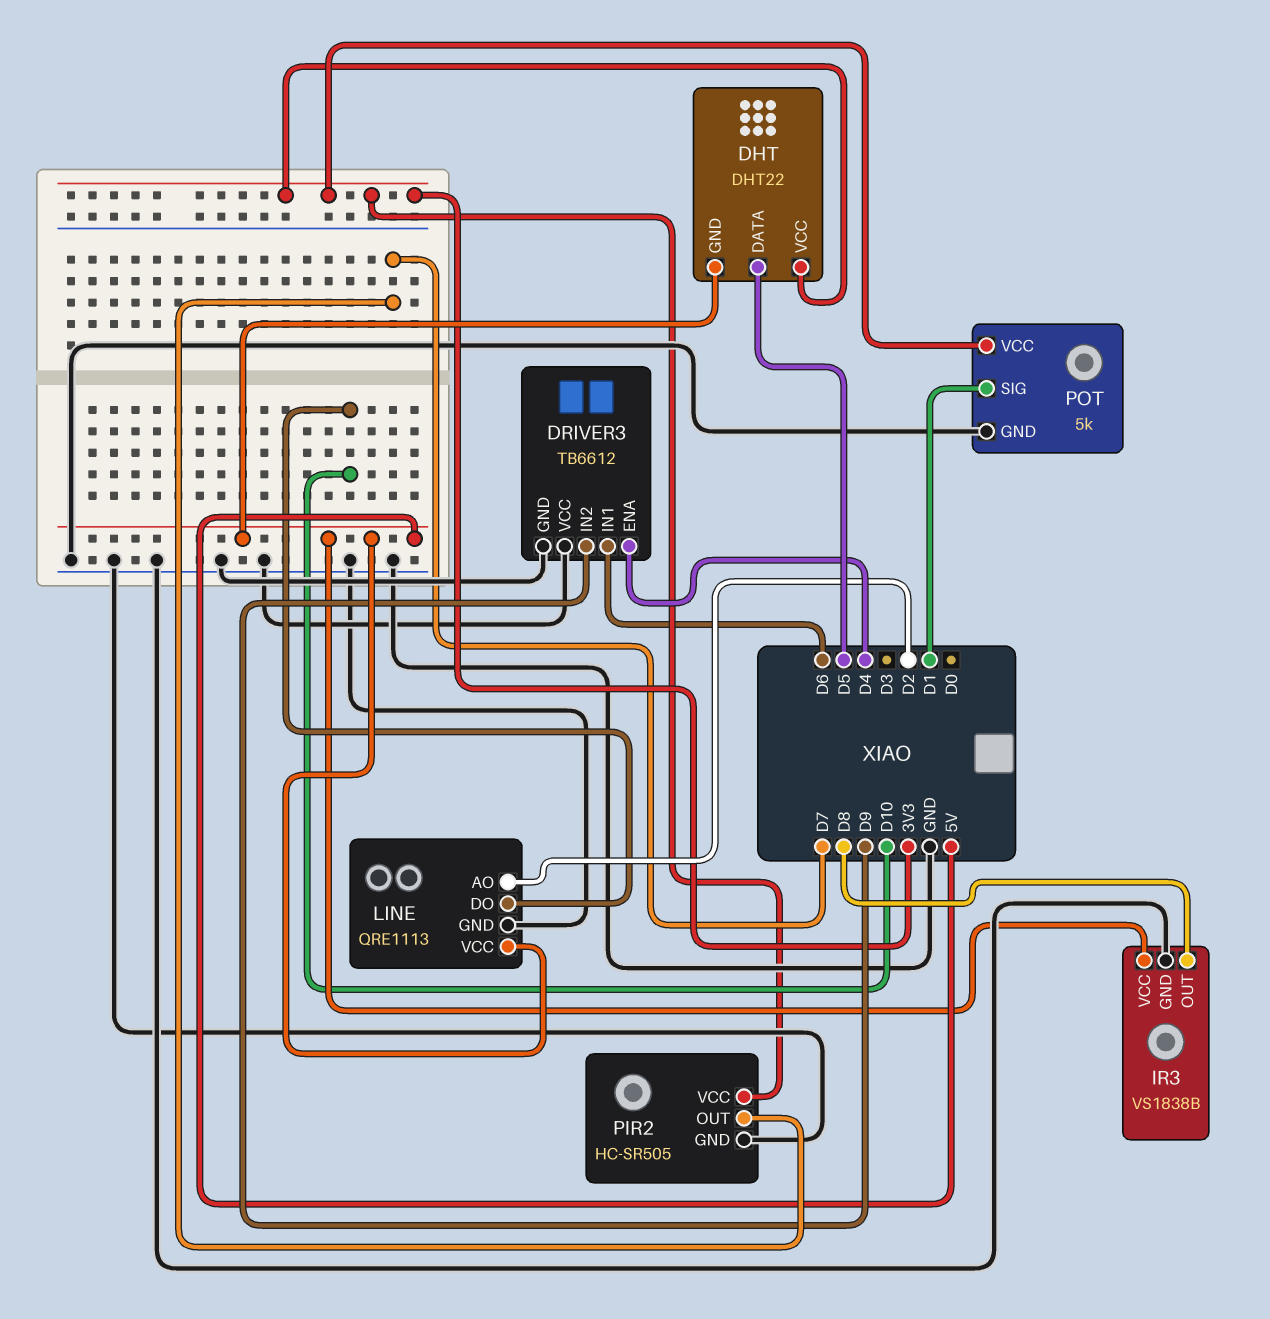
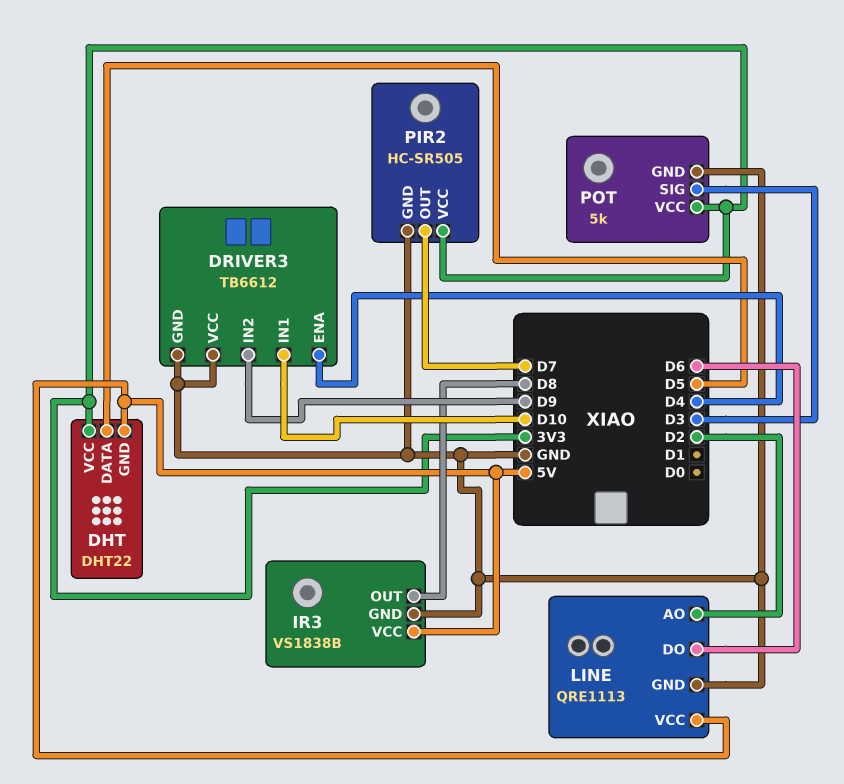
DRIVER3 pin IN1: D6 -> D10
LINE pin DO: D10 -> D6
POT pin SIG: D1 -> D3

